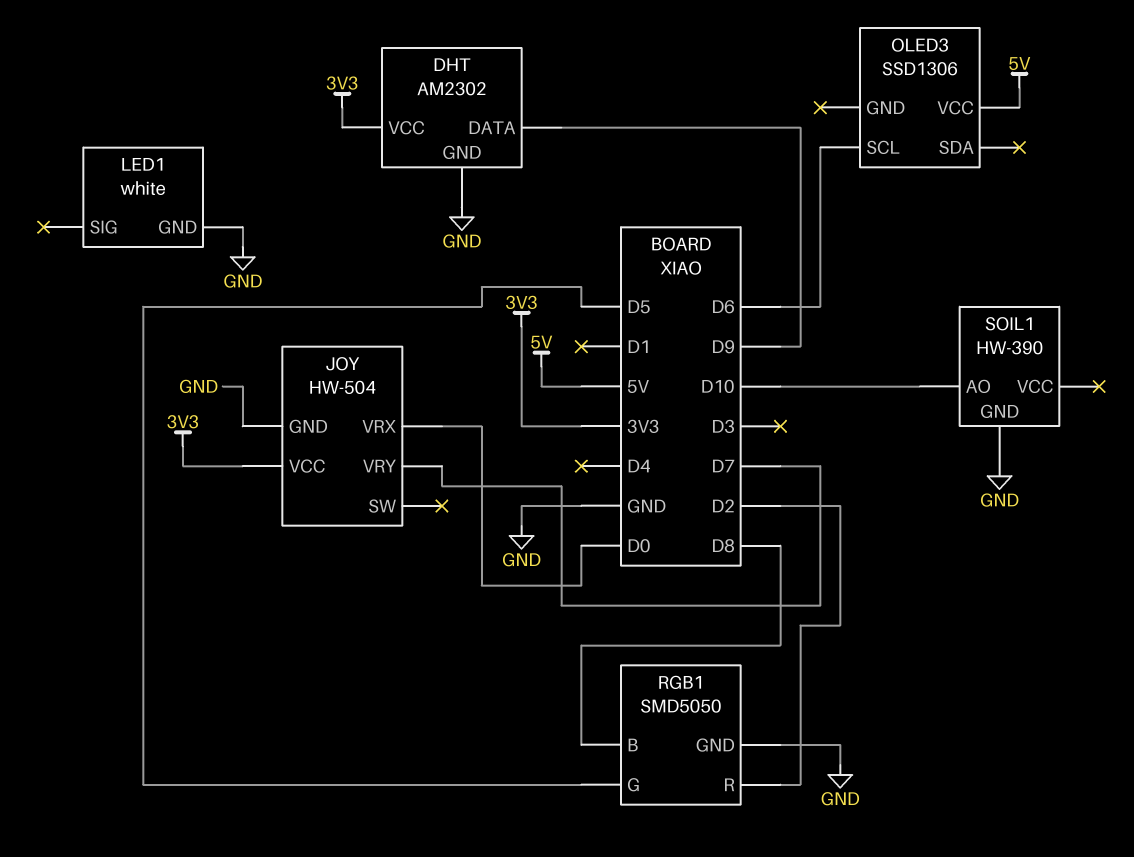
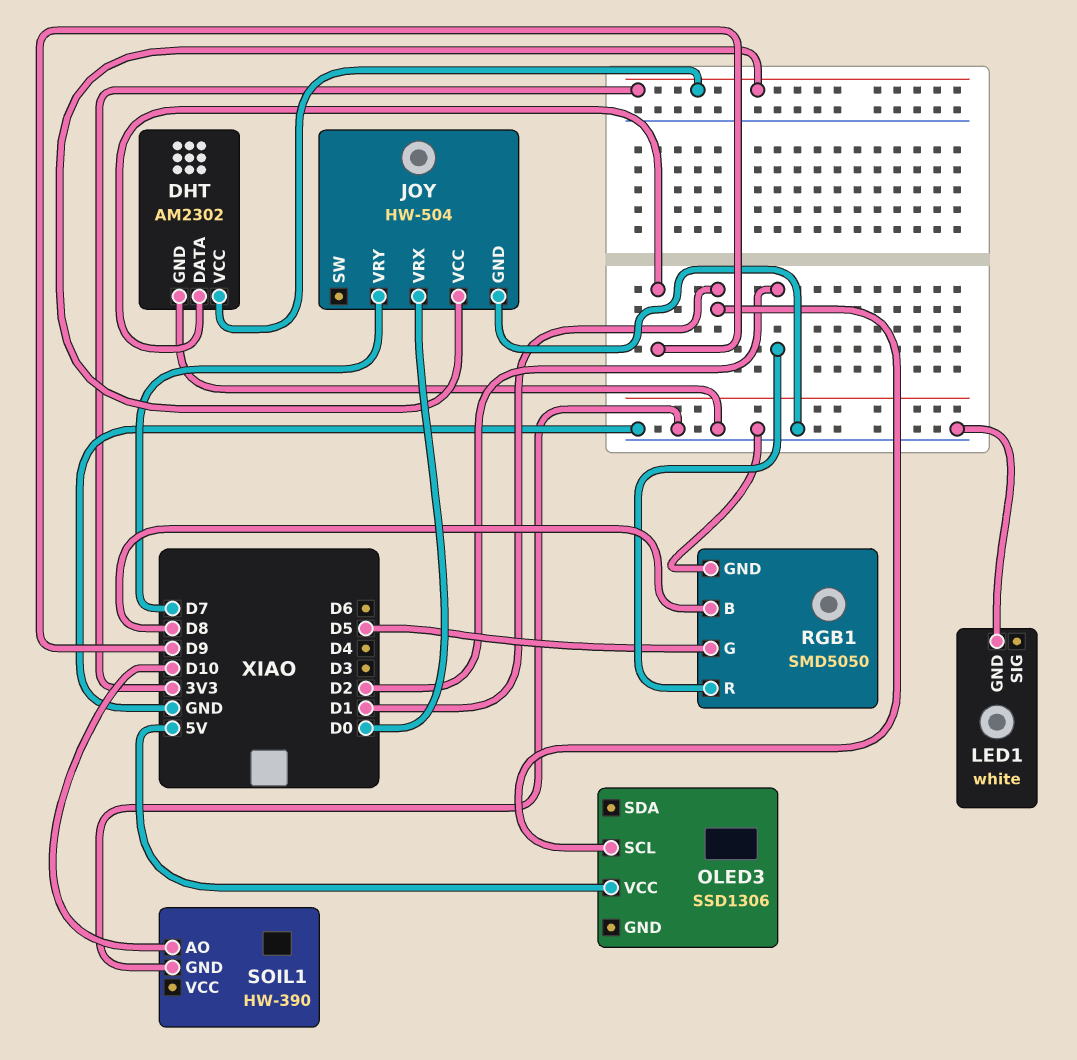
OLED3 pin SCL: D6 -> D1

